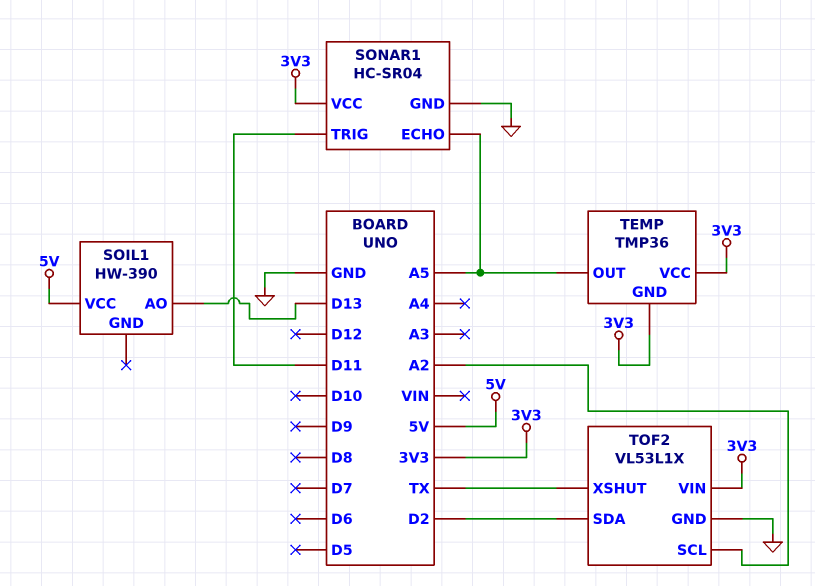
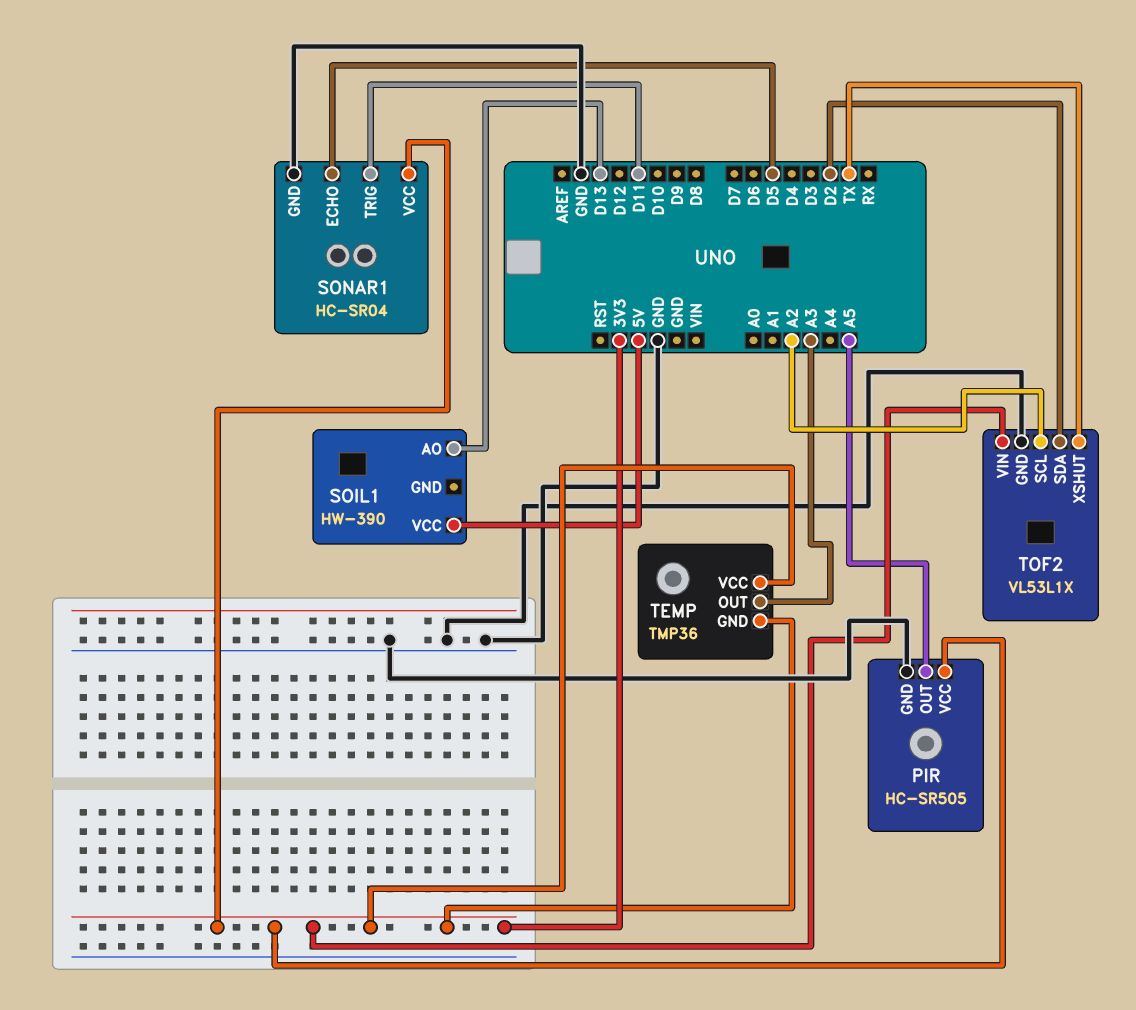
PIR: none -> HC-SR505
PIR pin GND: none -> GND
PIR pin OUT: none -> A5
PIR pin VCC: none -> 3V3
SONAR1 pin ECHO: A5 -> D5
TEMP pin OUT: A5 -> A3

